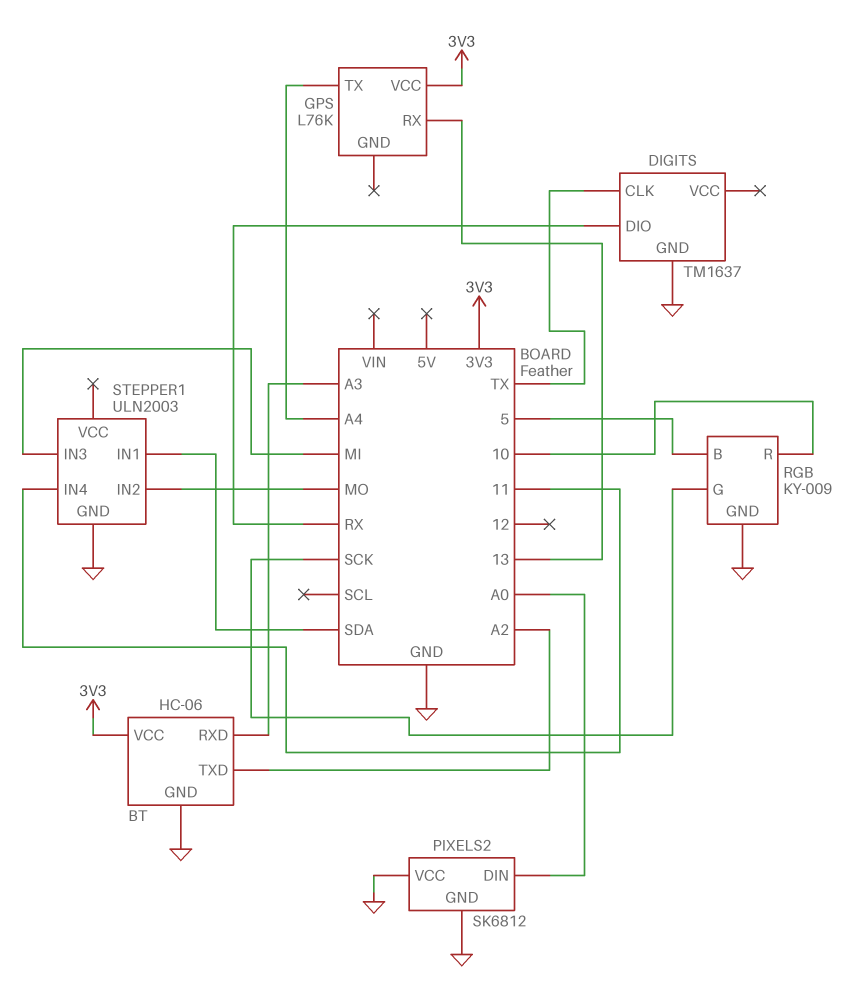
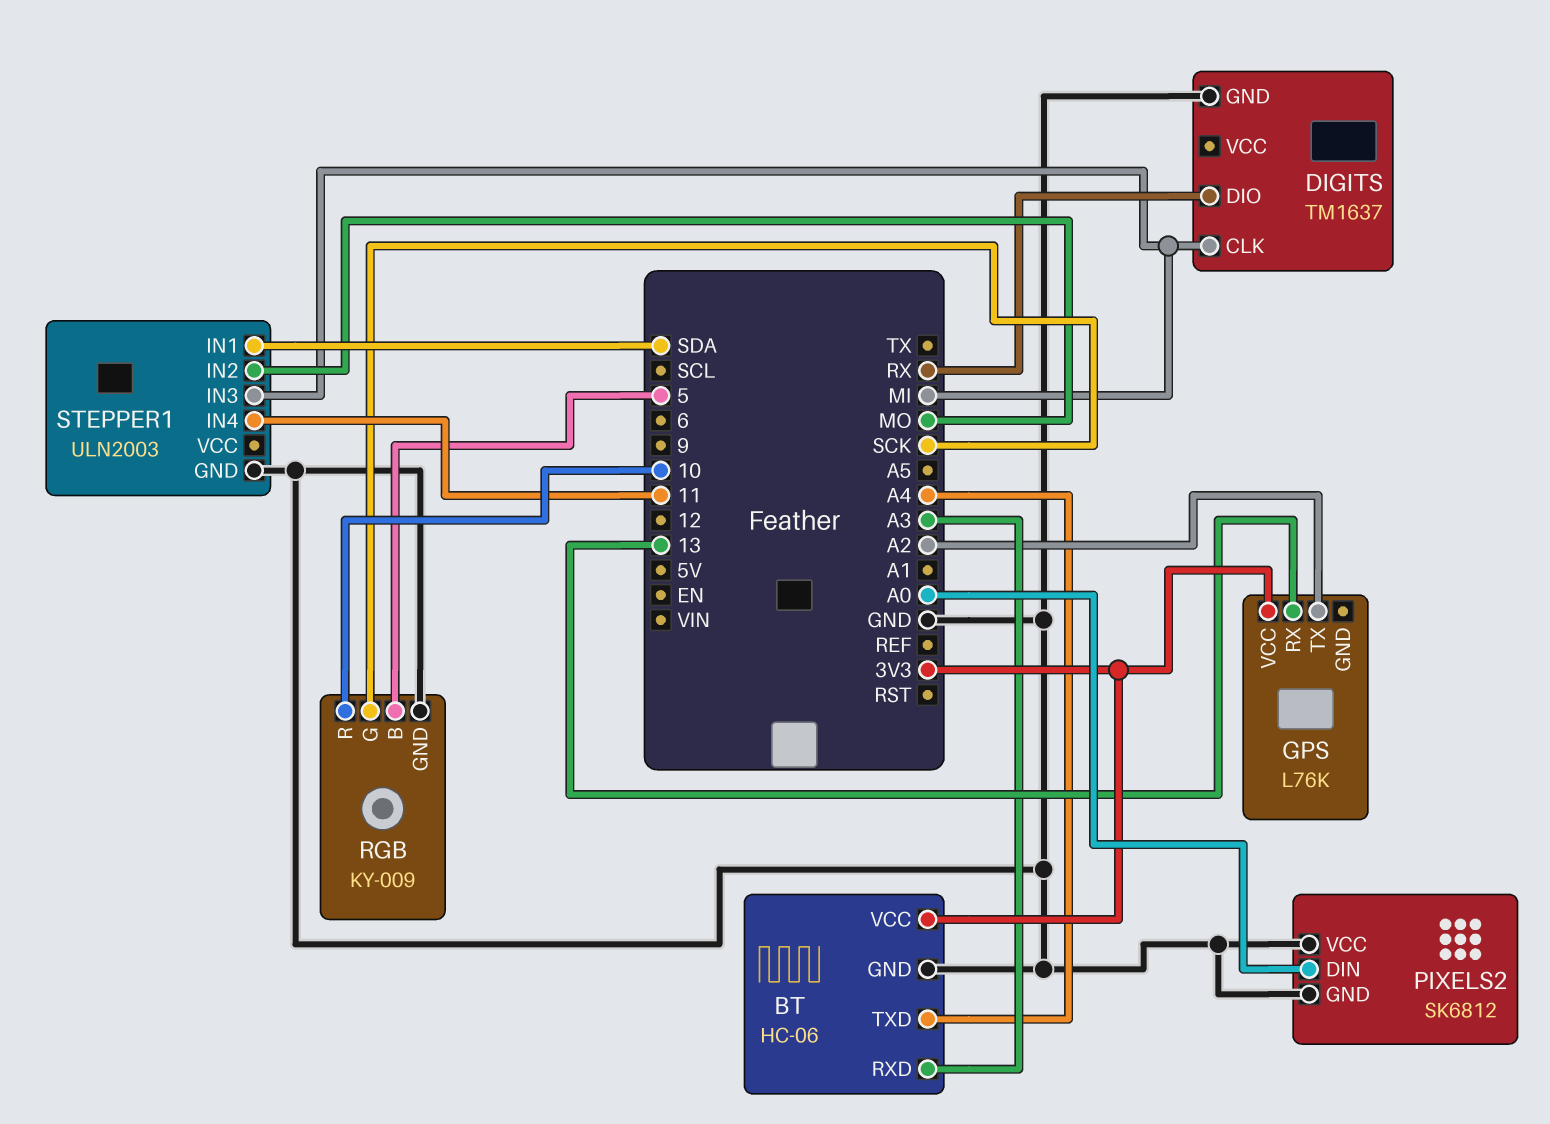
BT pin TXD: A2 -> A4
DIGITS pin CLK: TX -> MI
GPS pin TX: A4 -> A2

